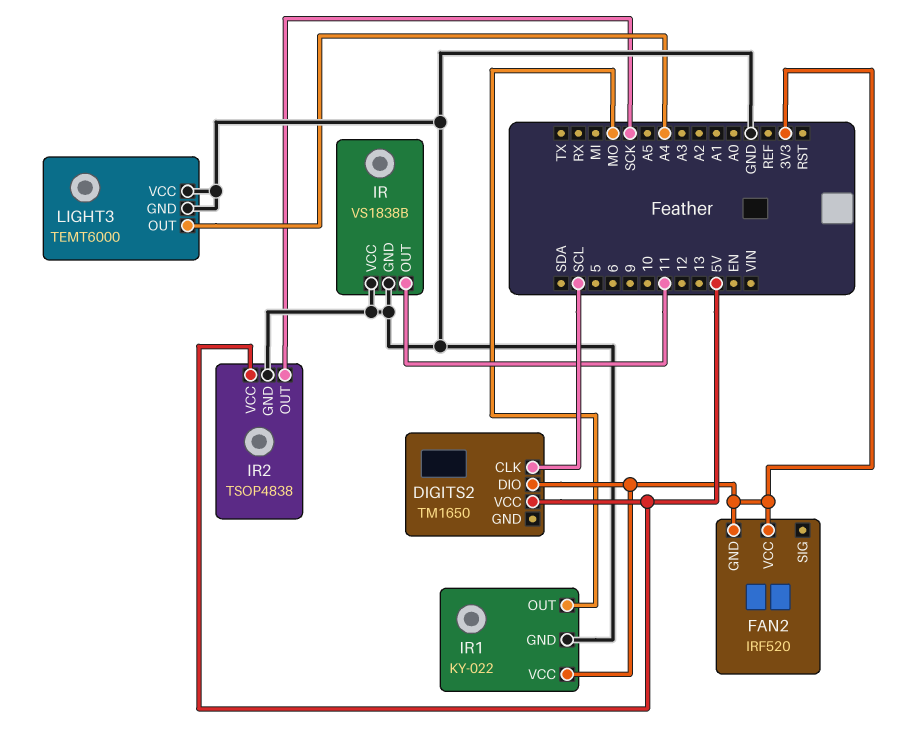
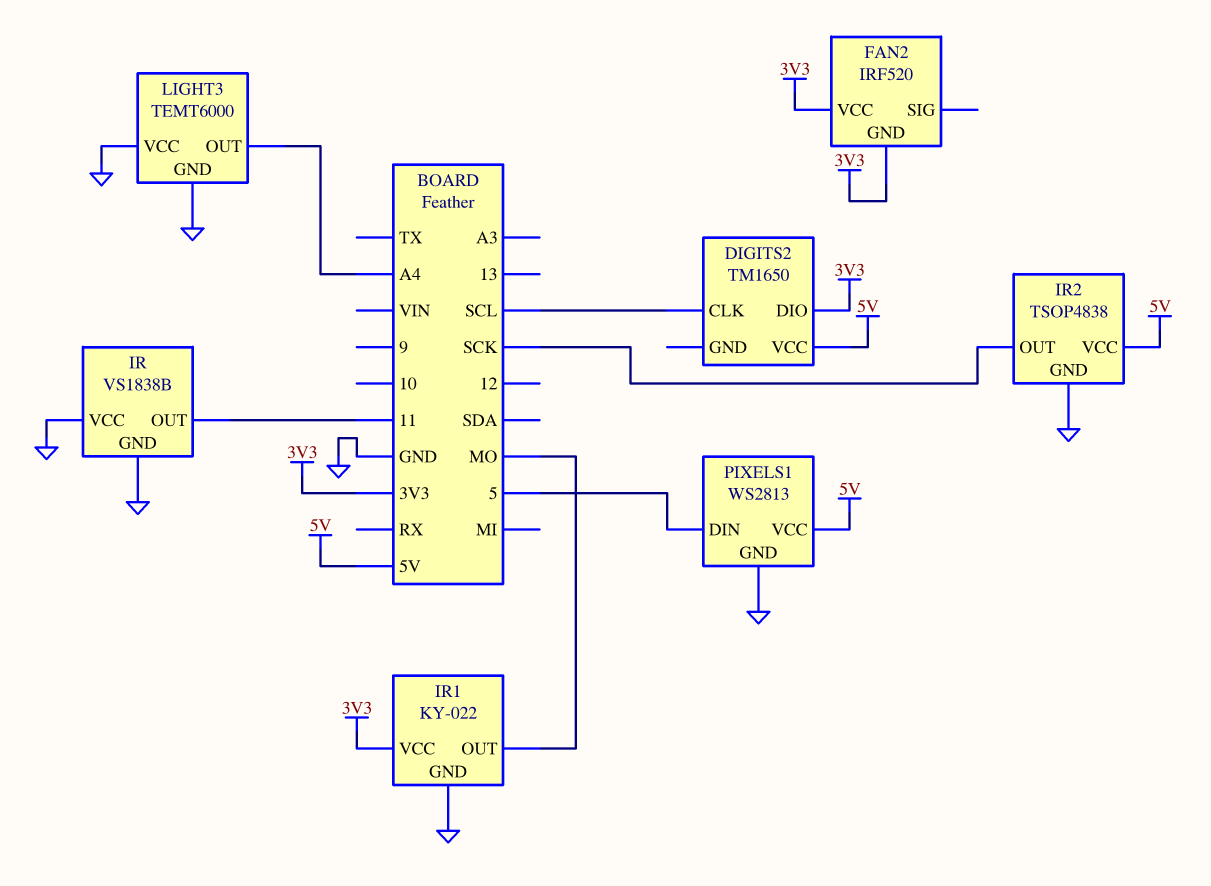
PIXELS1: none -> WS2813
PIXELS1 pin DIN: none -> 5
PIXELS1 pin GND: none -> GND
PIXELS1 pin VCC: none -> 5V

